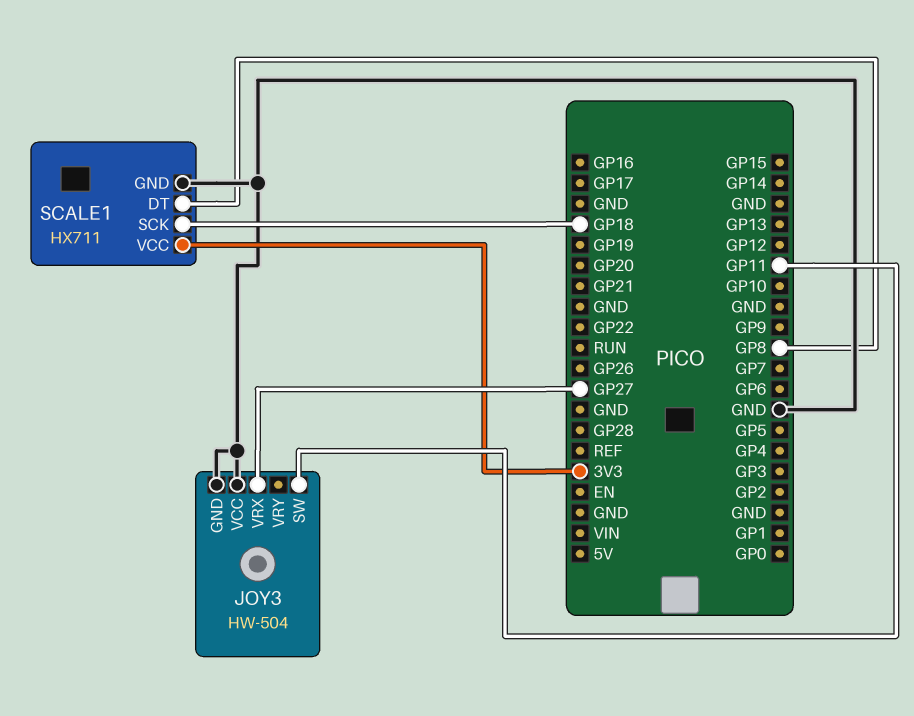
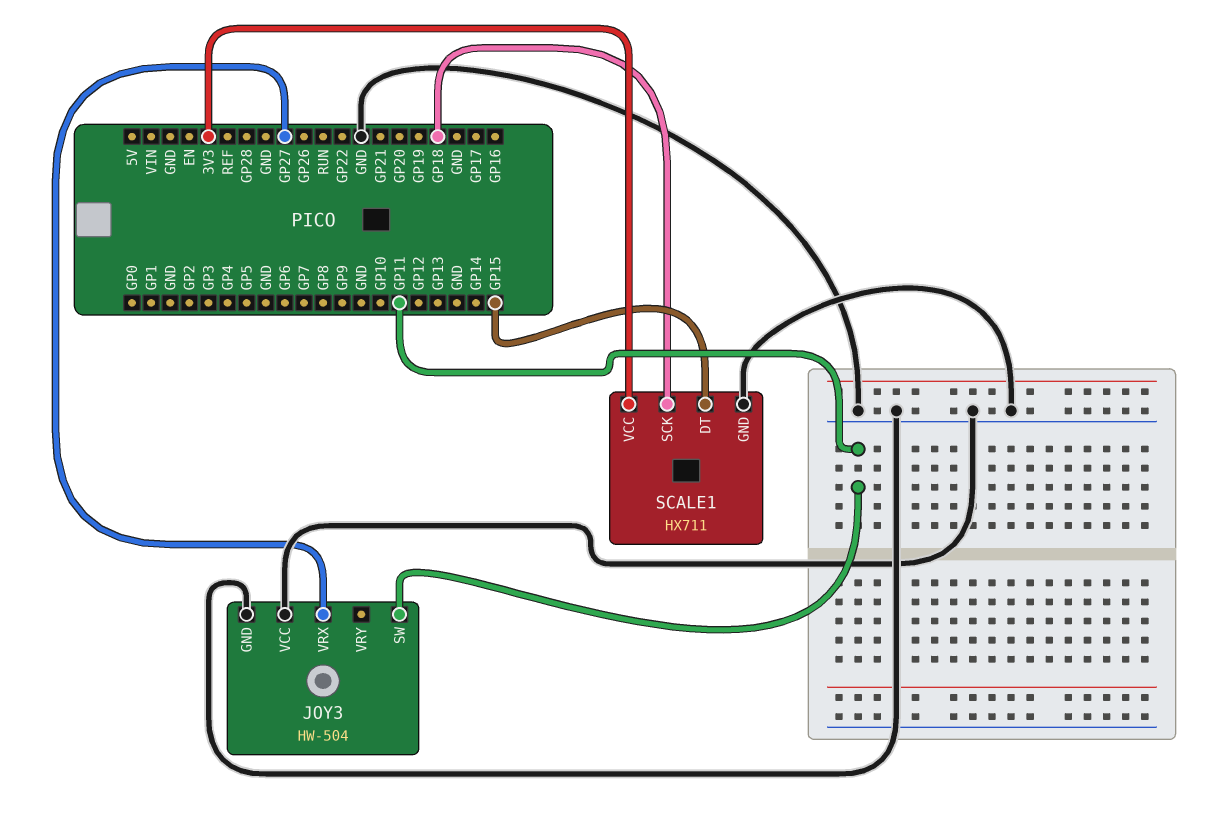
SCALE1 pin DT: GP8 -> GP15

